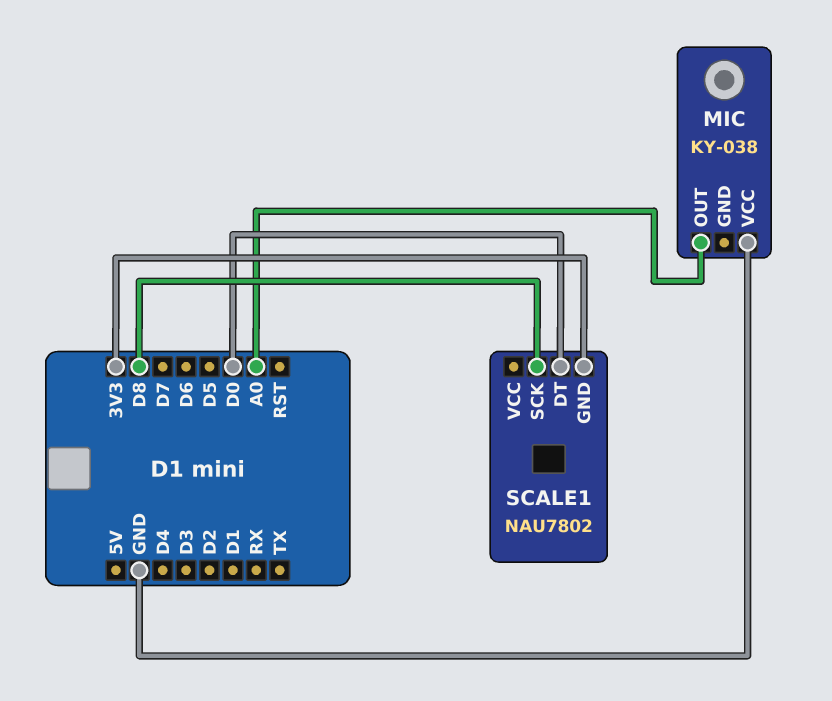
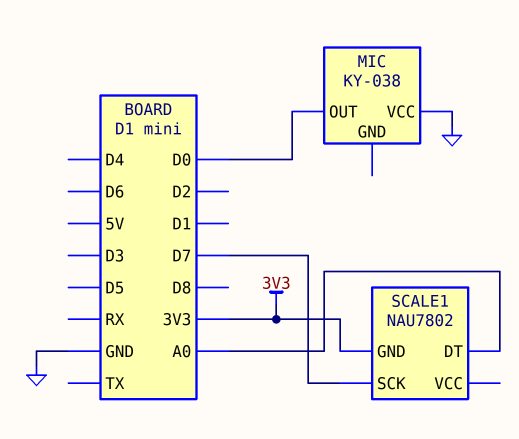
MIC pin OUT: A0 -> D0
SCALE1 pin DT: D0 -> A0
SCALE1 pin SCK: D8 -> D7

